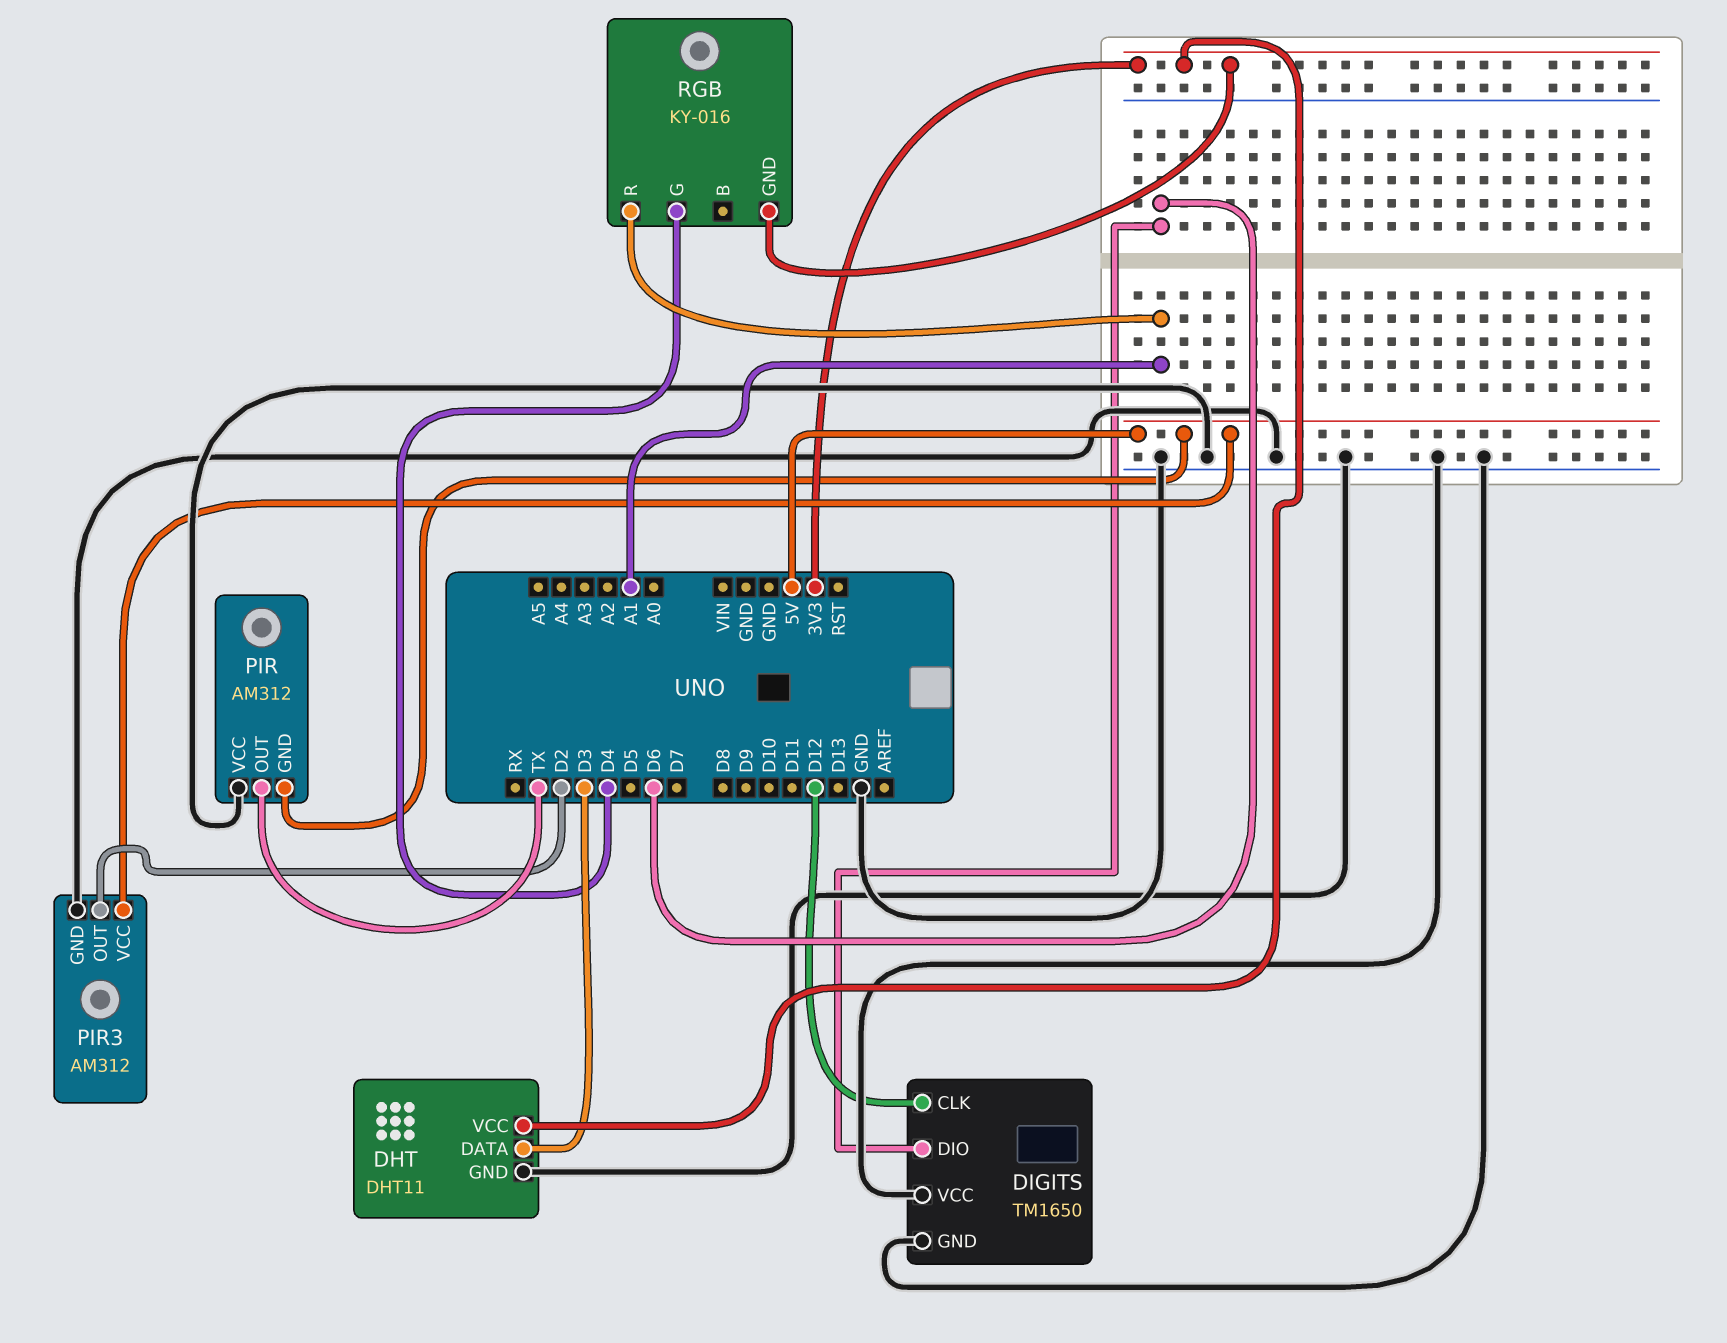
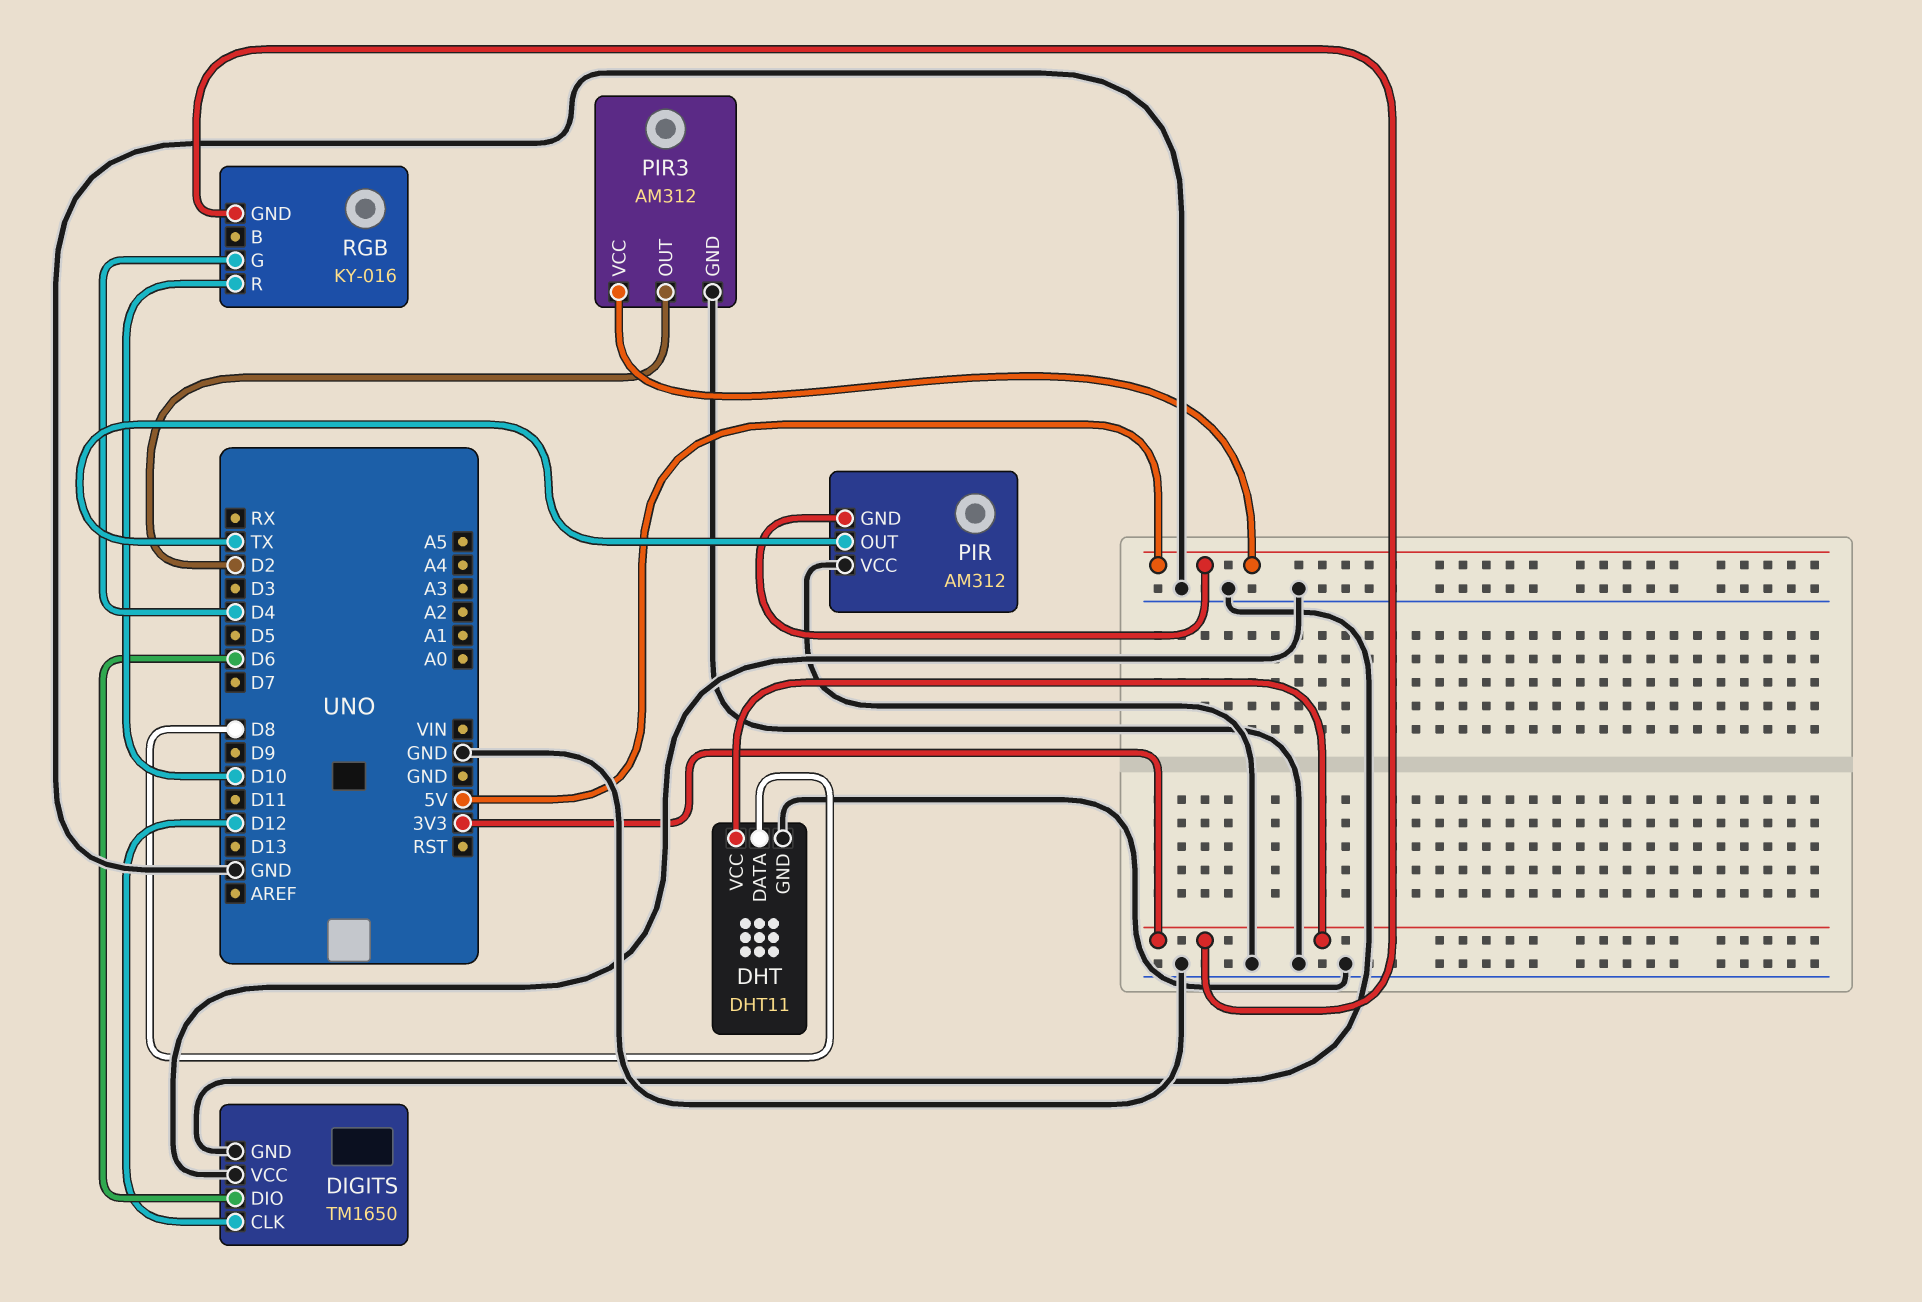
DHT pin DATA: D3 -> D8
RGB pin R: A1 -> D10

